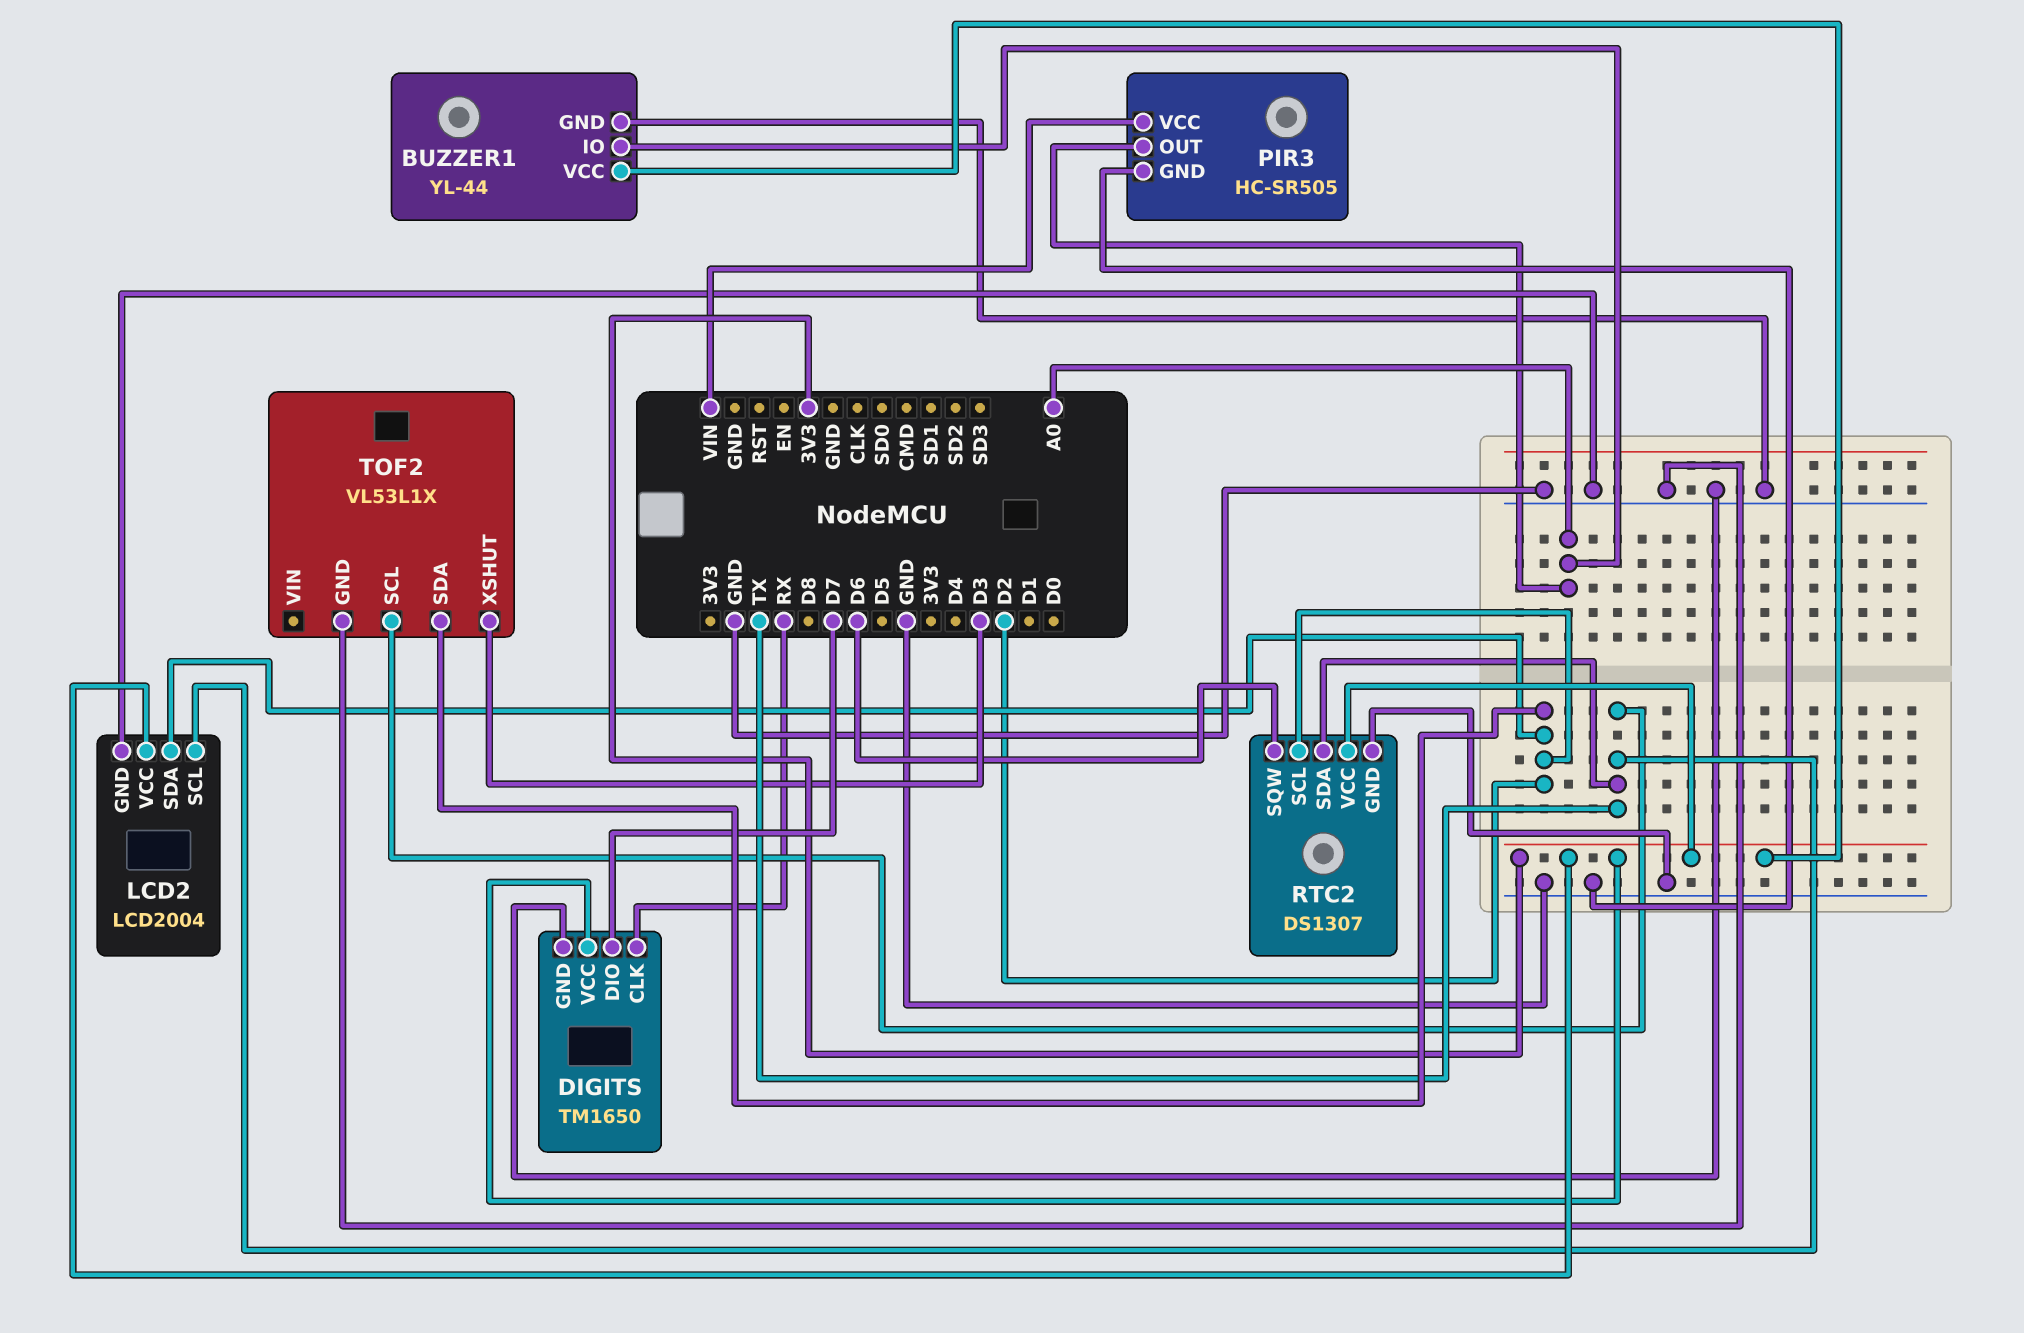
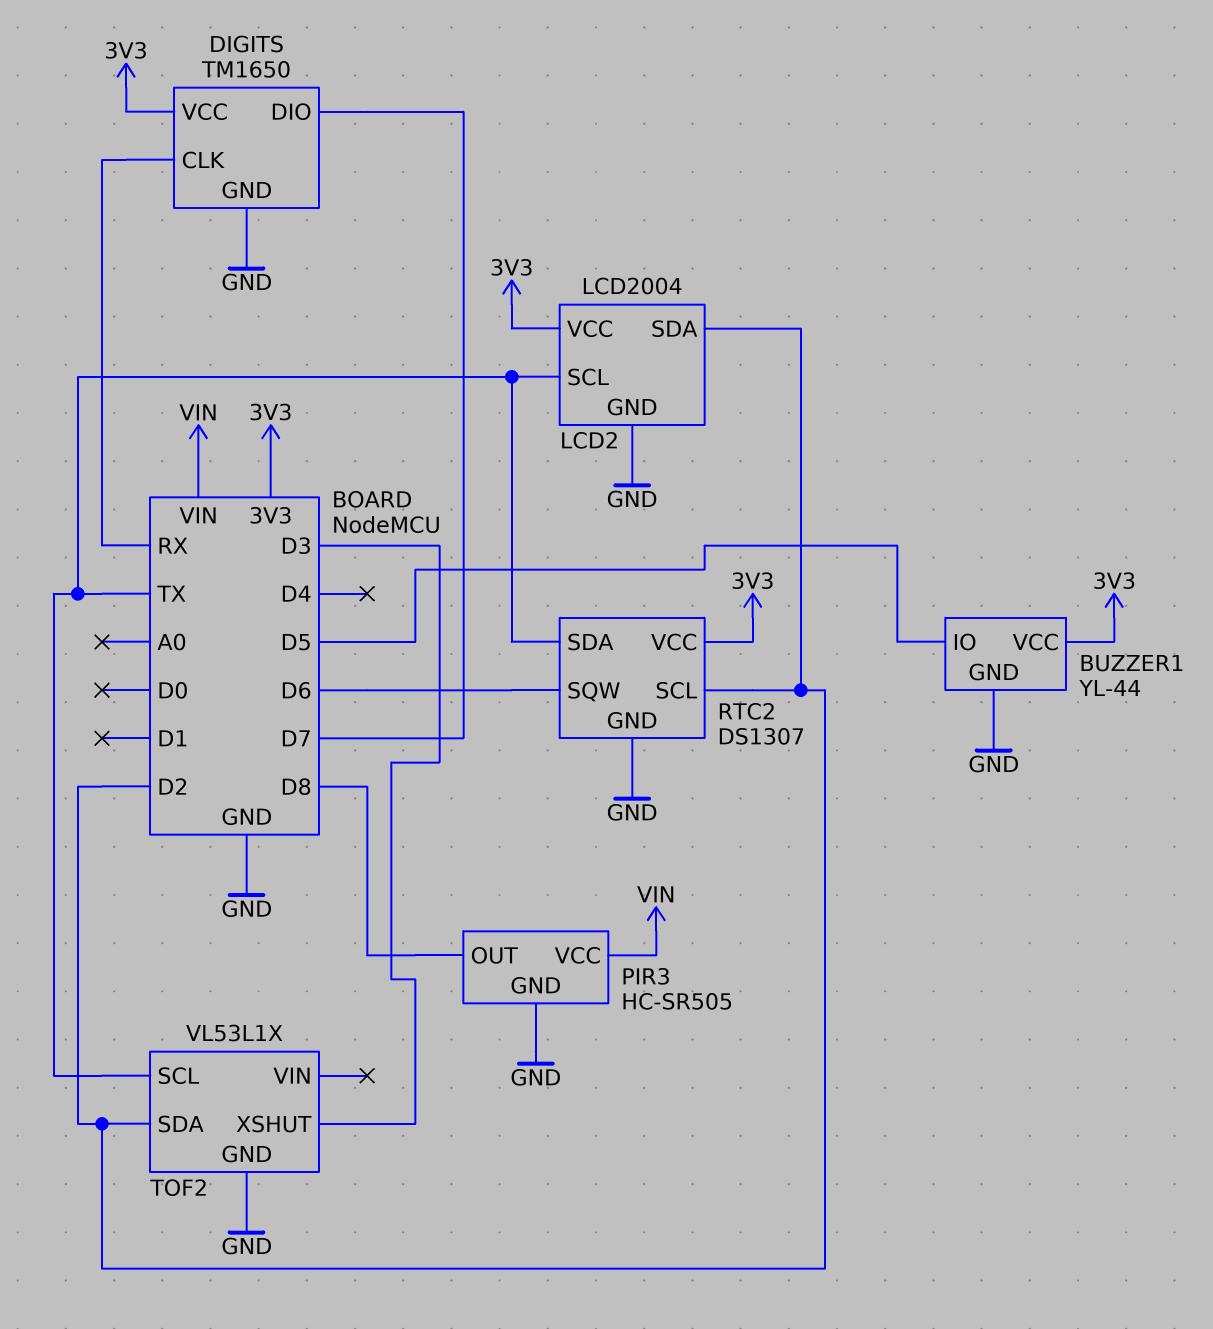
BUZZER1 pin IO: A0 -> D5
PIR3 pin OUT: A0 -> D8

